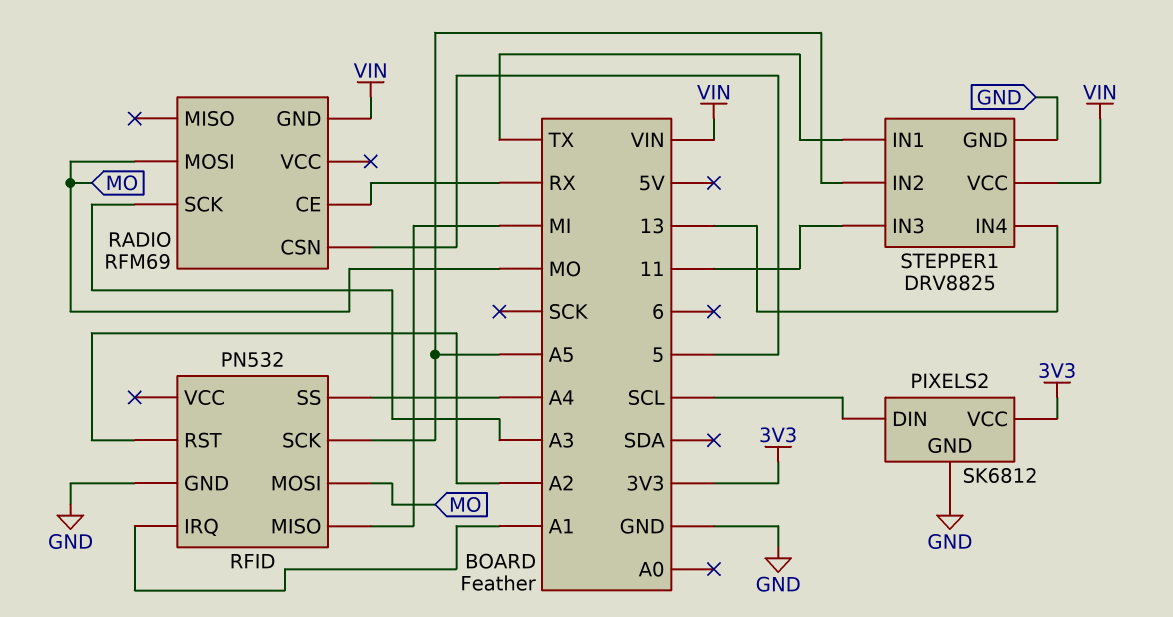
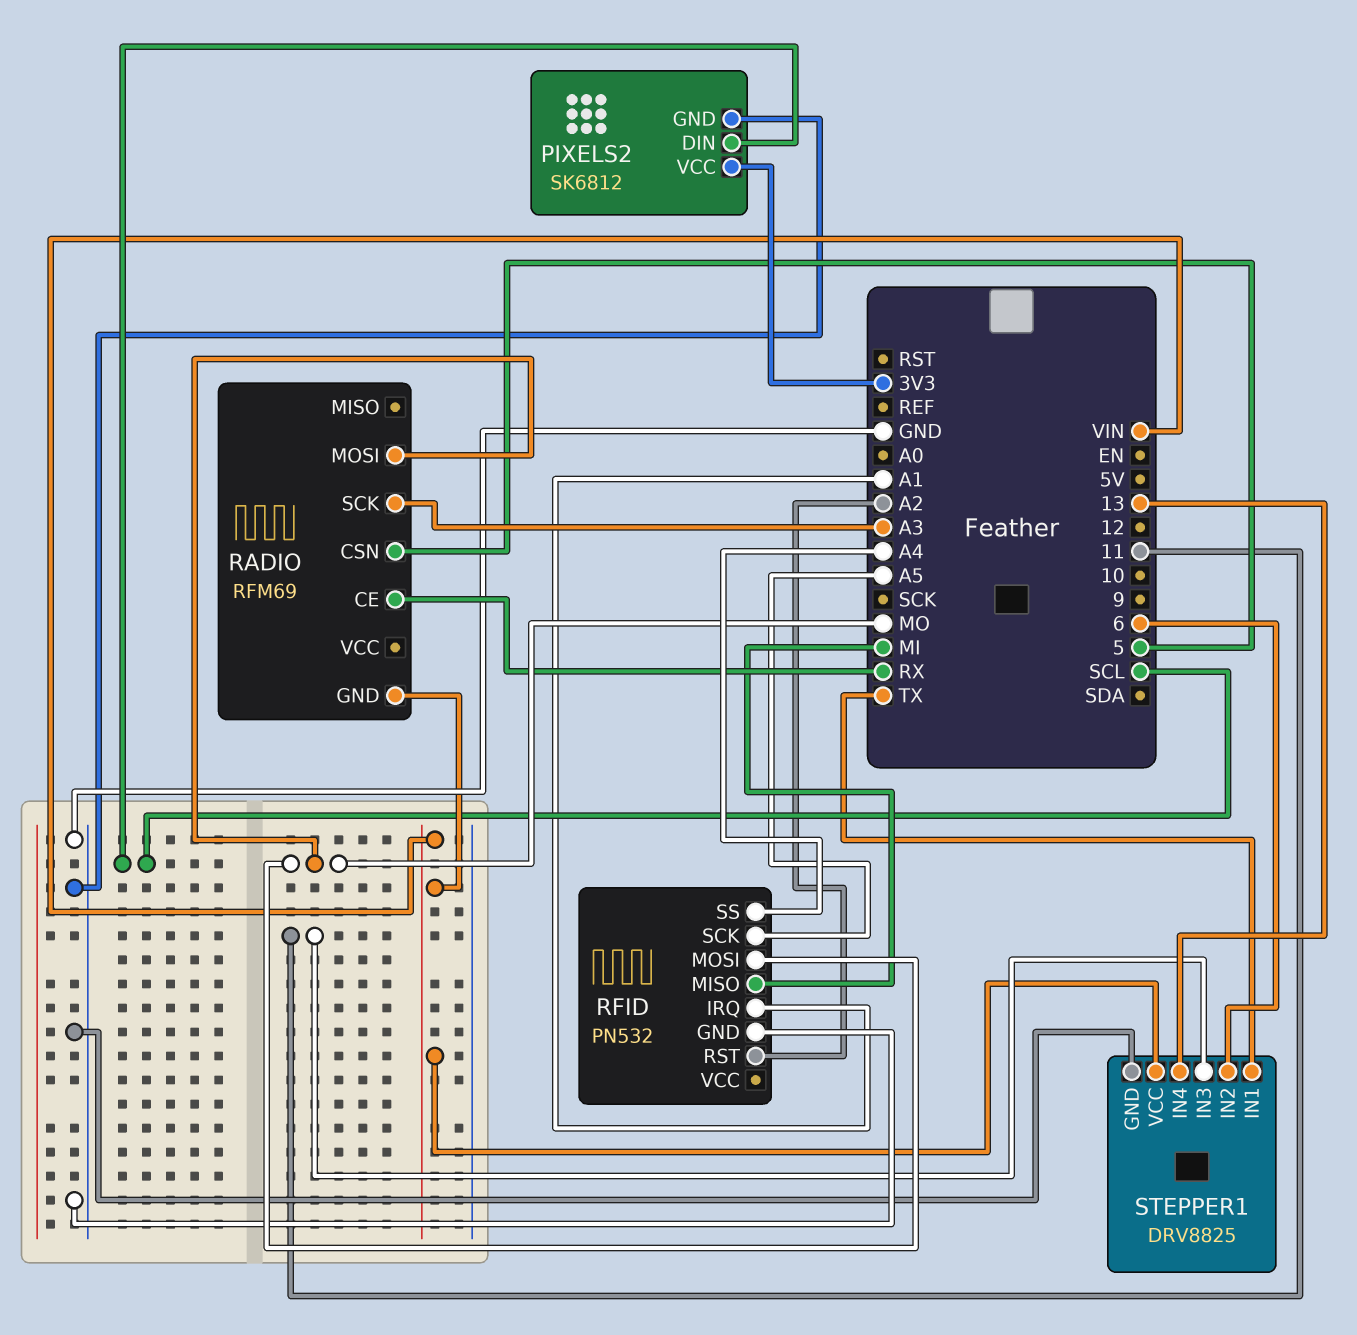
STEPPER1 pin IN2: A5 -> 6

